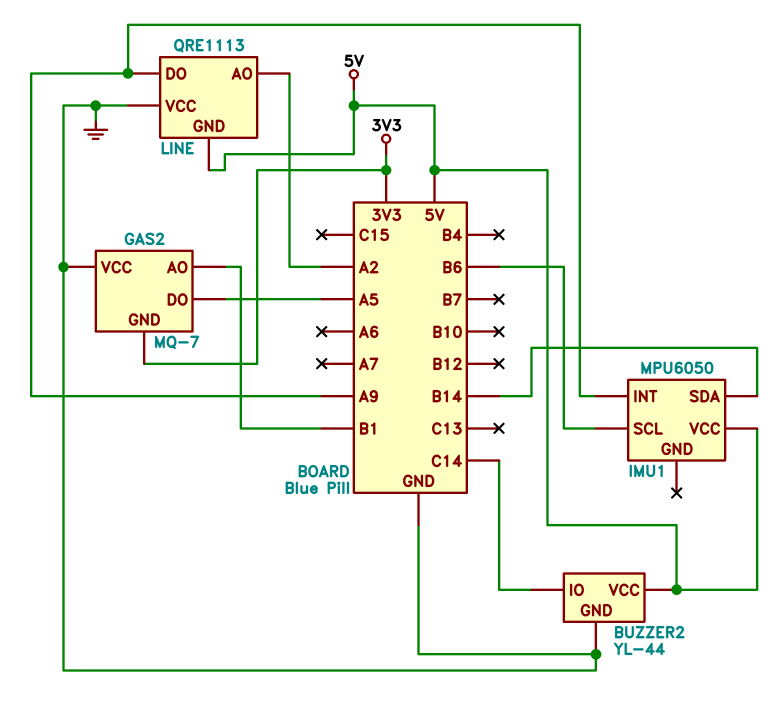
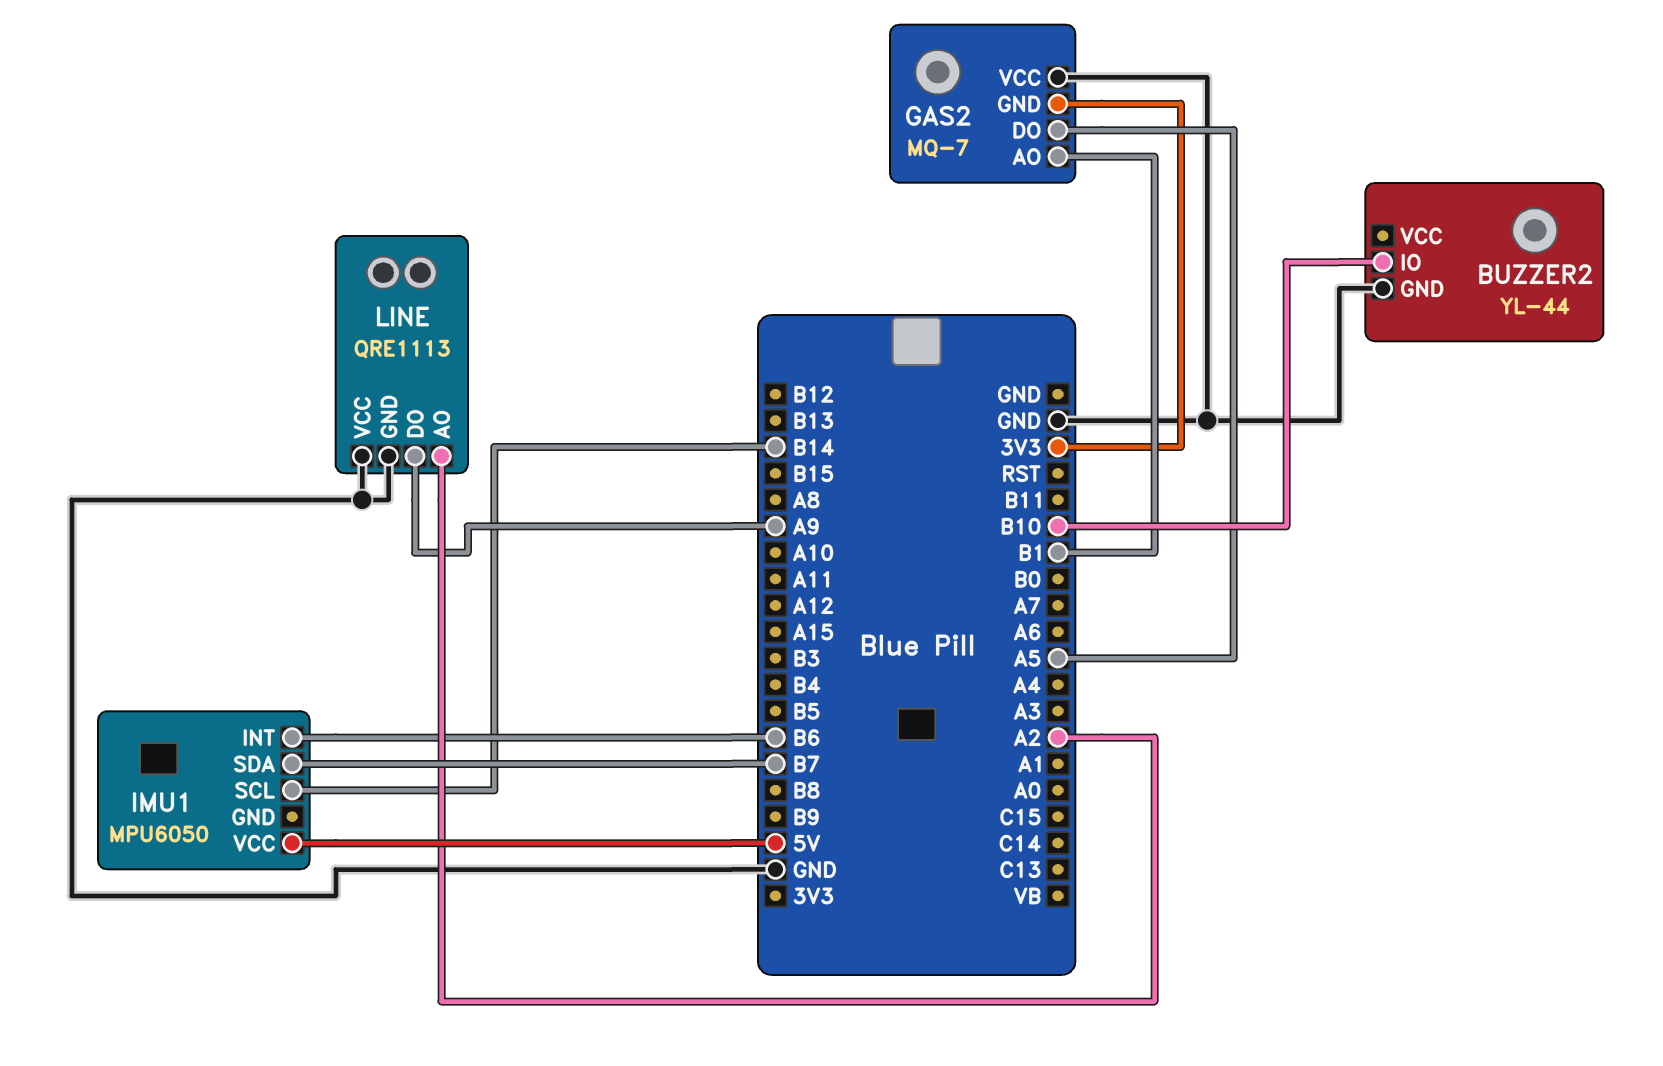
BUZZER2 pin IO: C14 -> B10
BUZZER2 pin VCC: 5V -> none
IMU1 pin INT: A9 -> B6
IMU1 pin SCL: B6 -> B14
IMU1 pin SDA: B14 -> B7
LINE pin GND: 5V -> GND

